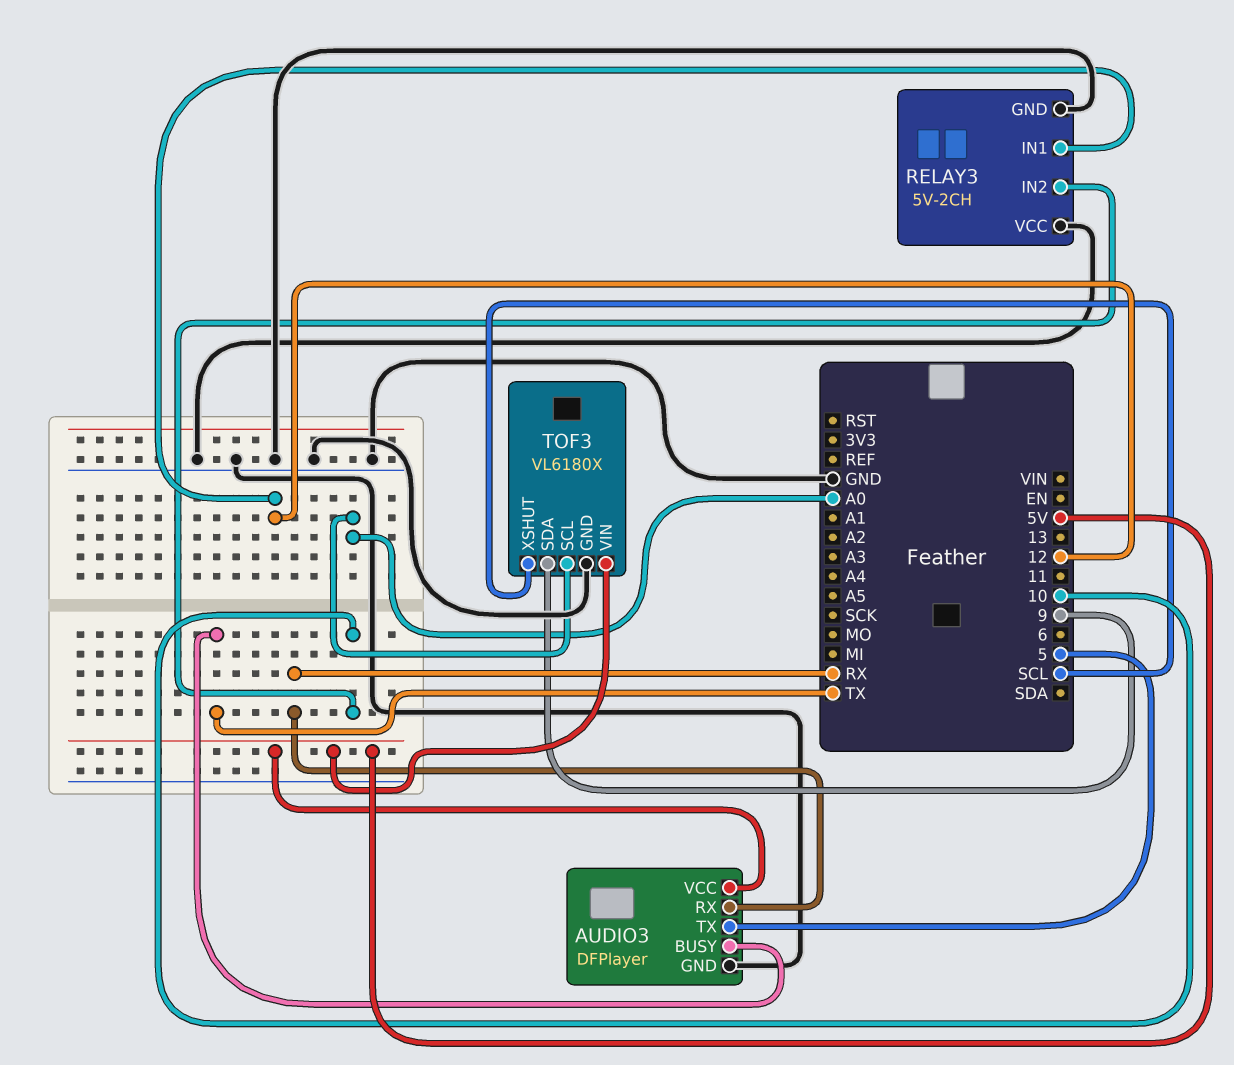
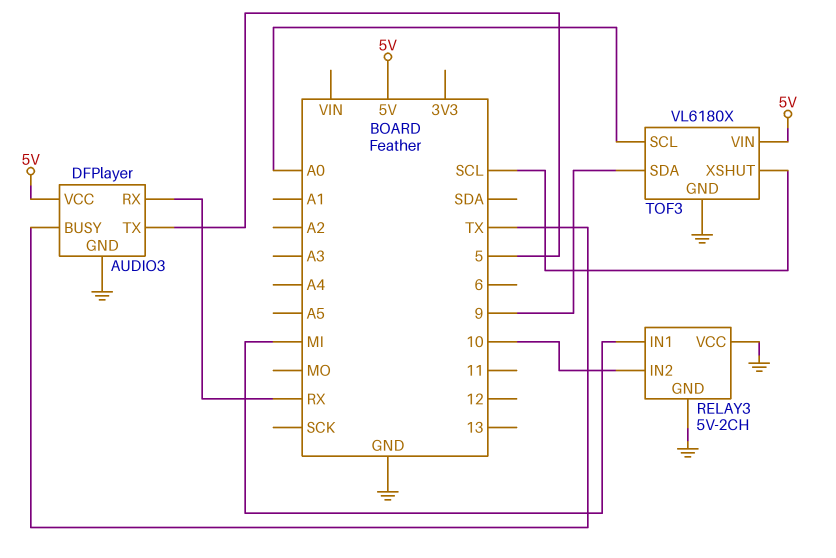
RELAY3 pin IN1: 12 -> MI

